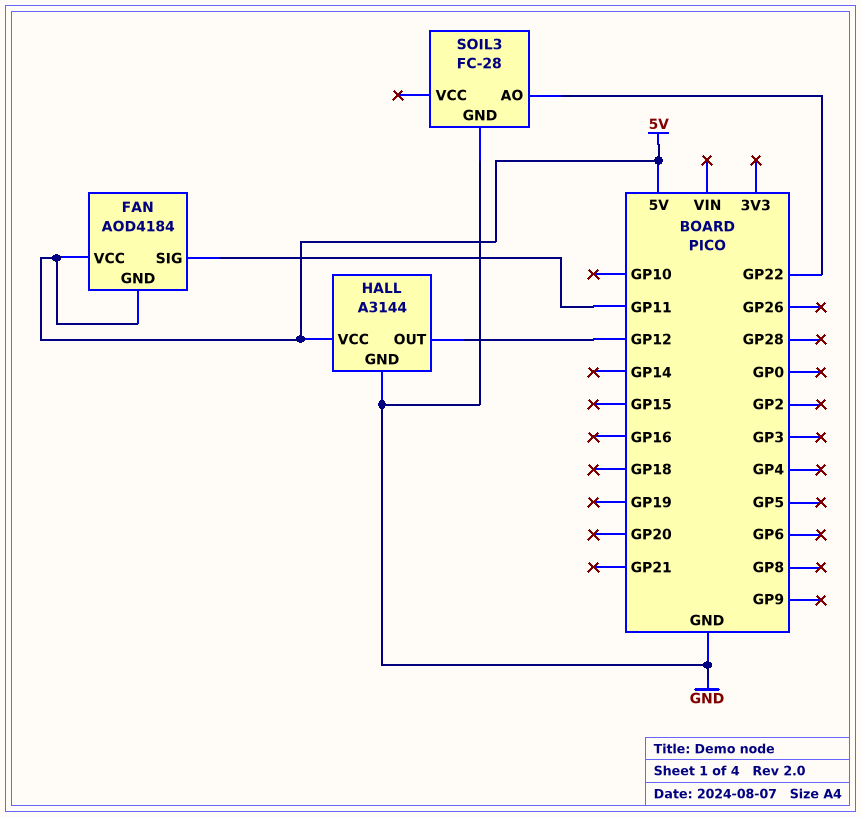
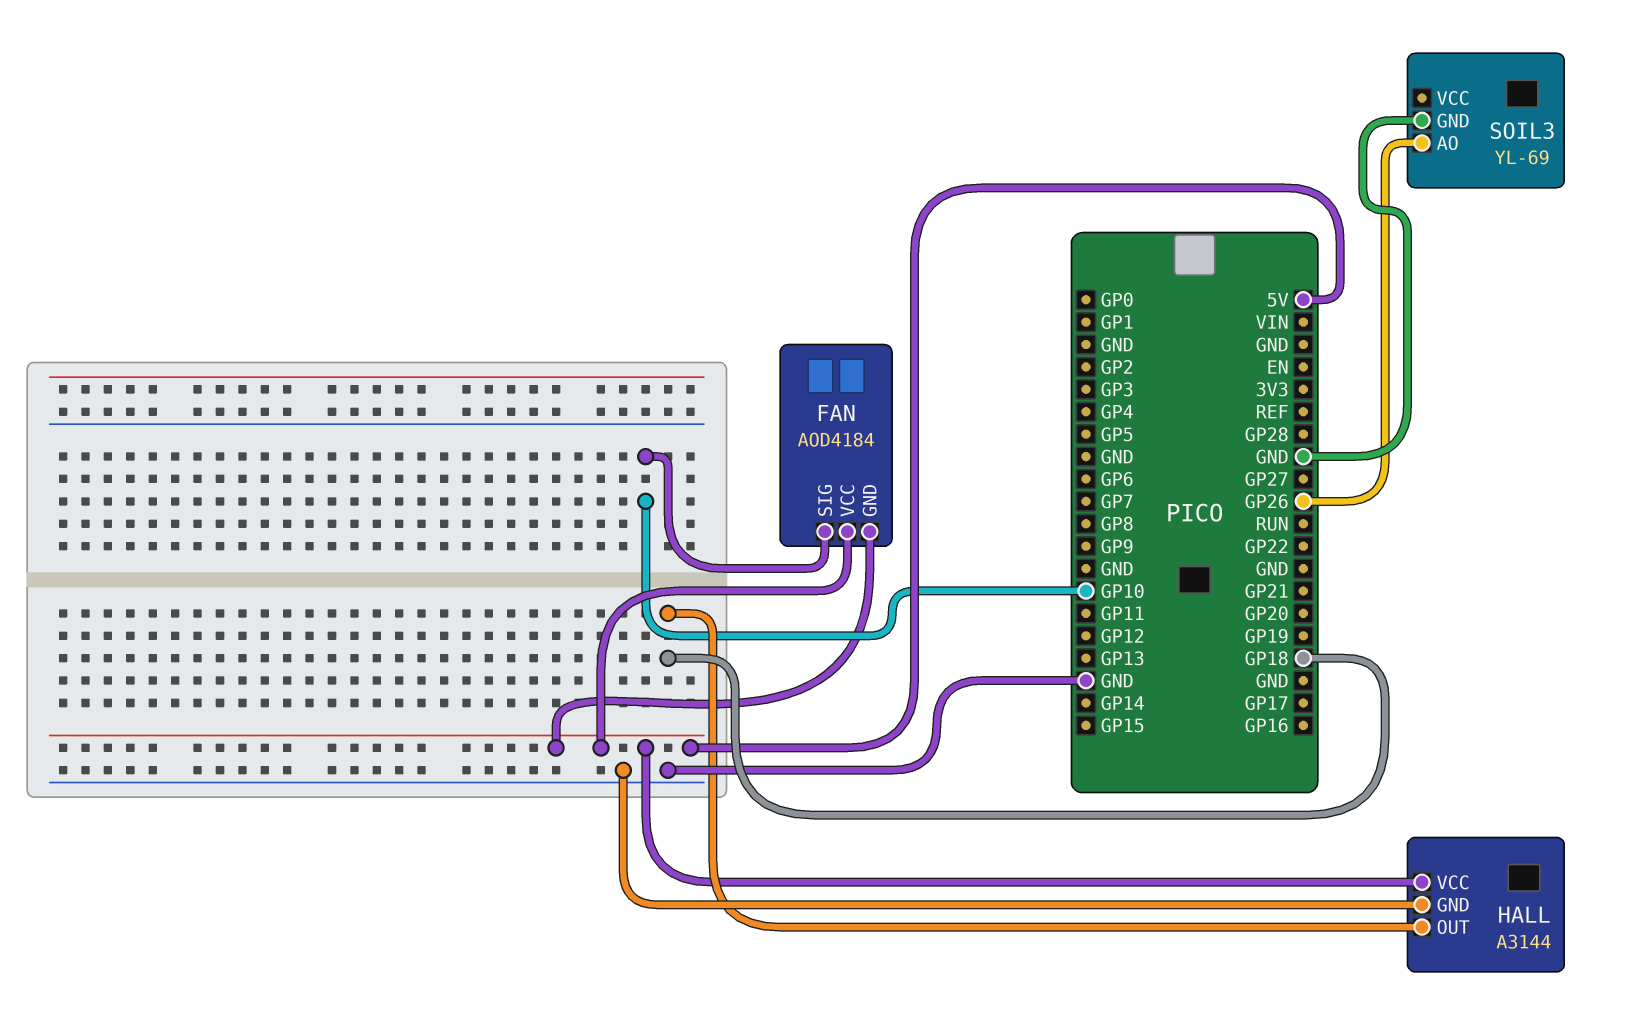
FAN pin SIG: GP11 -> GP10
HALL pin OUT: GP12 -> GP18
SOIL3: FC-28 -> YL-69
SOIL3 pin AO: GP22 -> GP26

